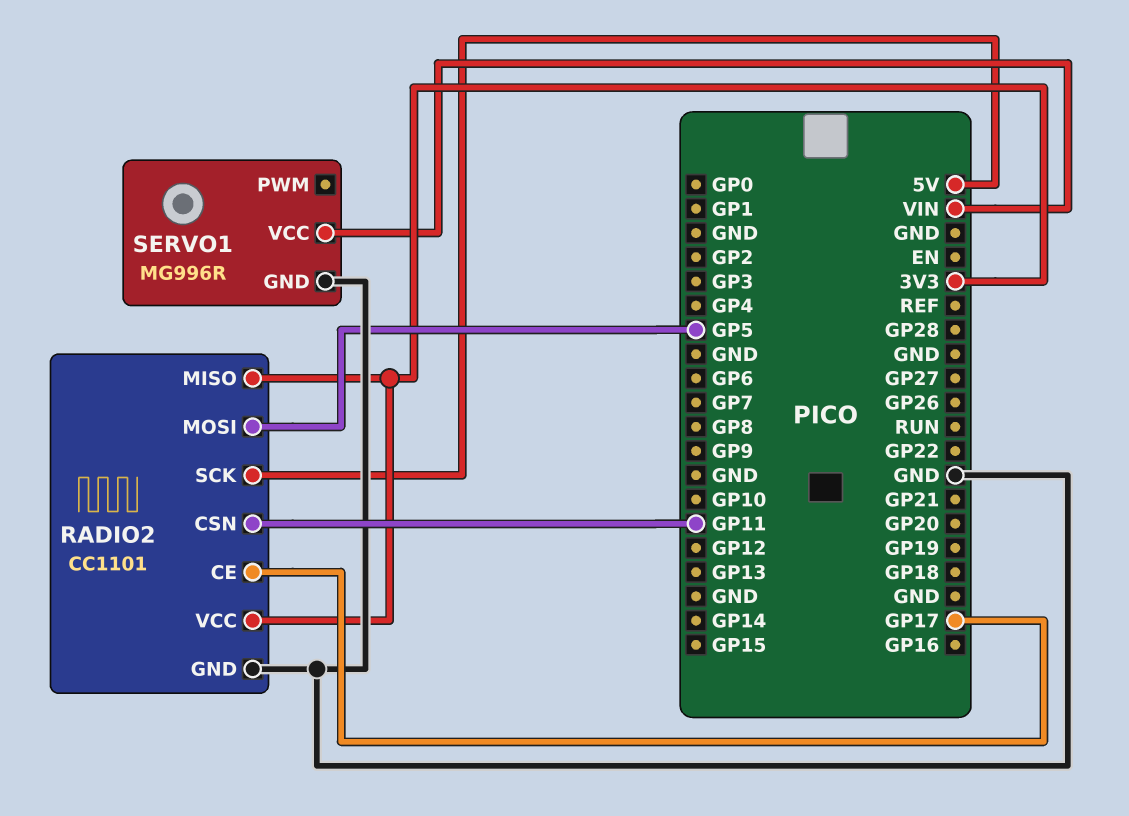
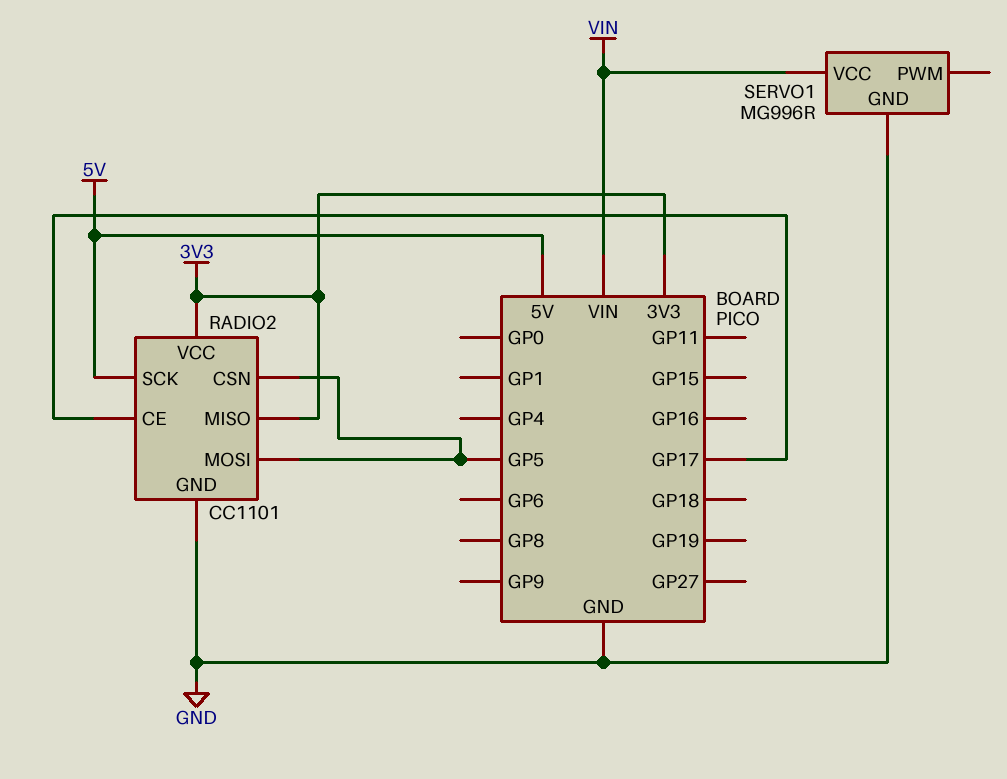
RADIO2 pin CSN: GP11 -> GP5

